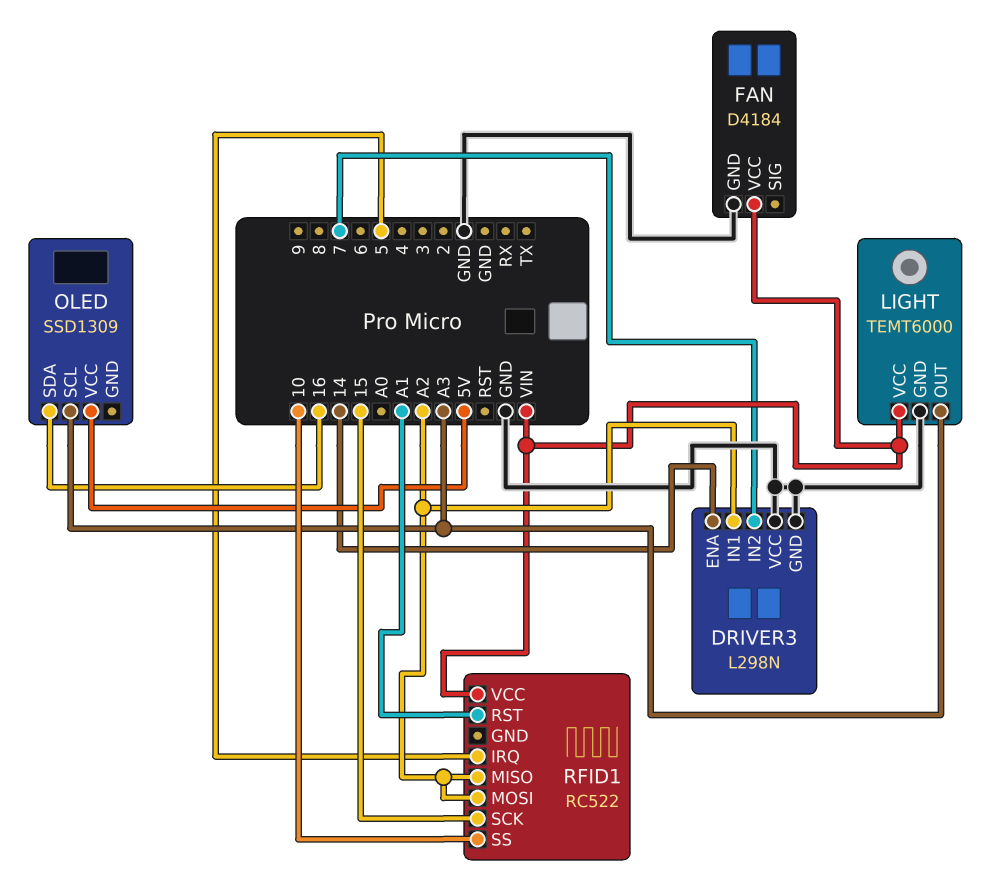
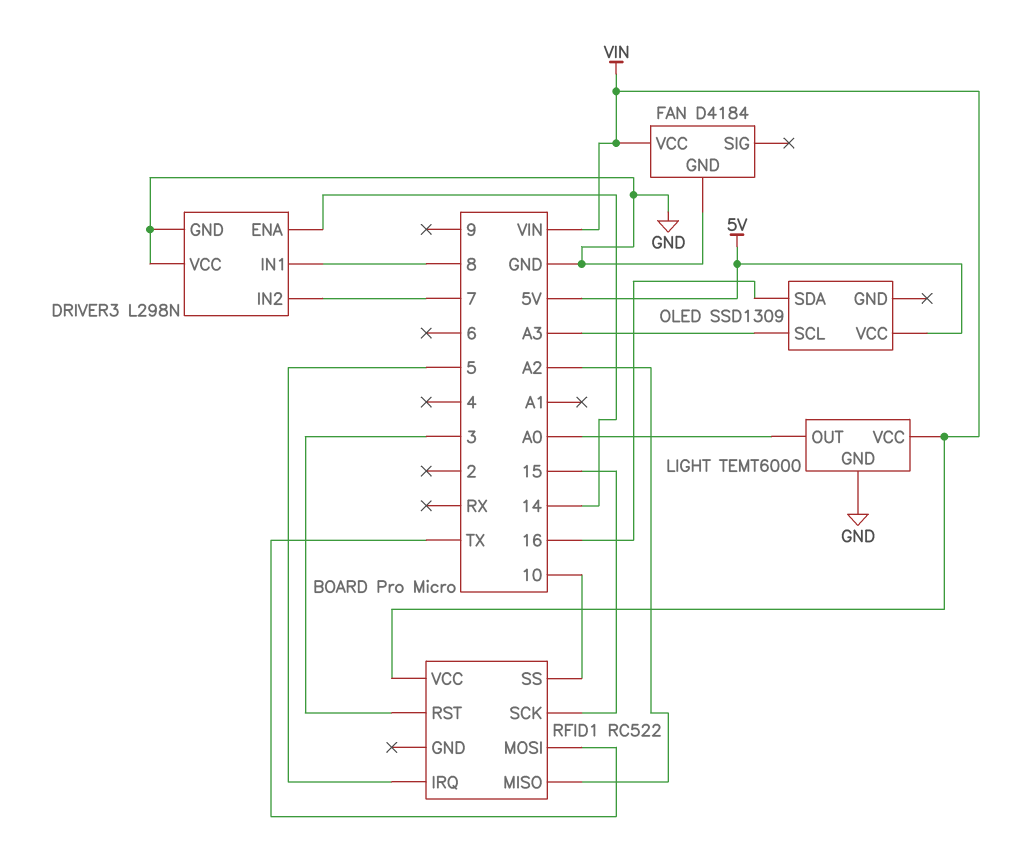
DRIVER3 pin IN1: A2 -> 8
LIGHT pin OUT: A3 -> A0
RFID1 pin MOSI: A2 -> TX
RFID1 pin RST: A1 -> 3

